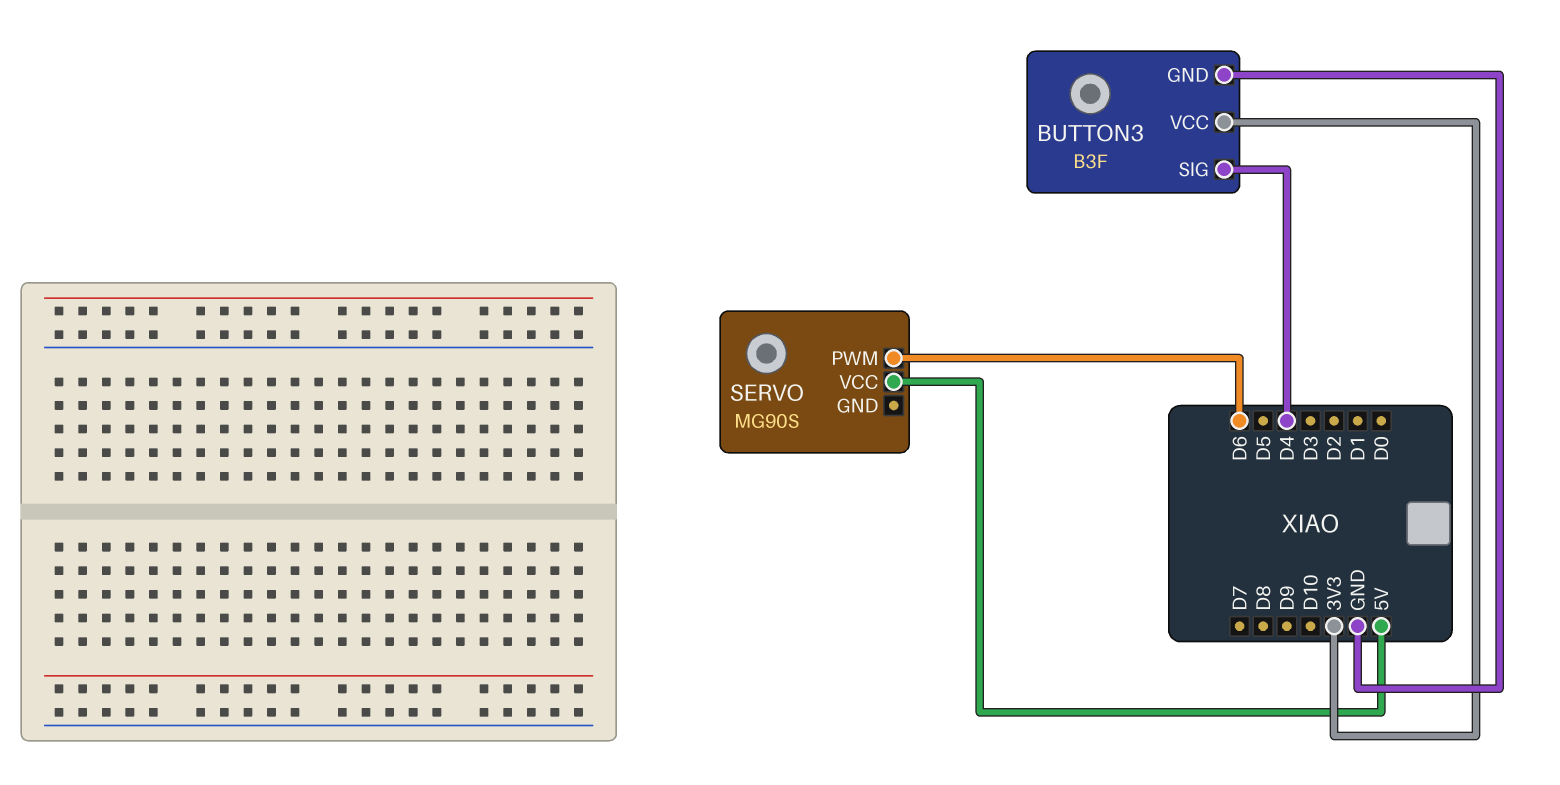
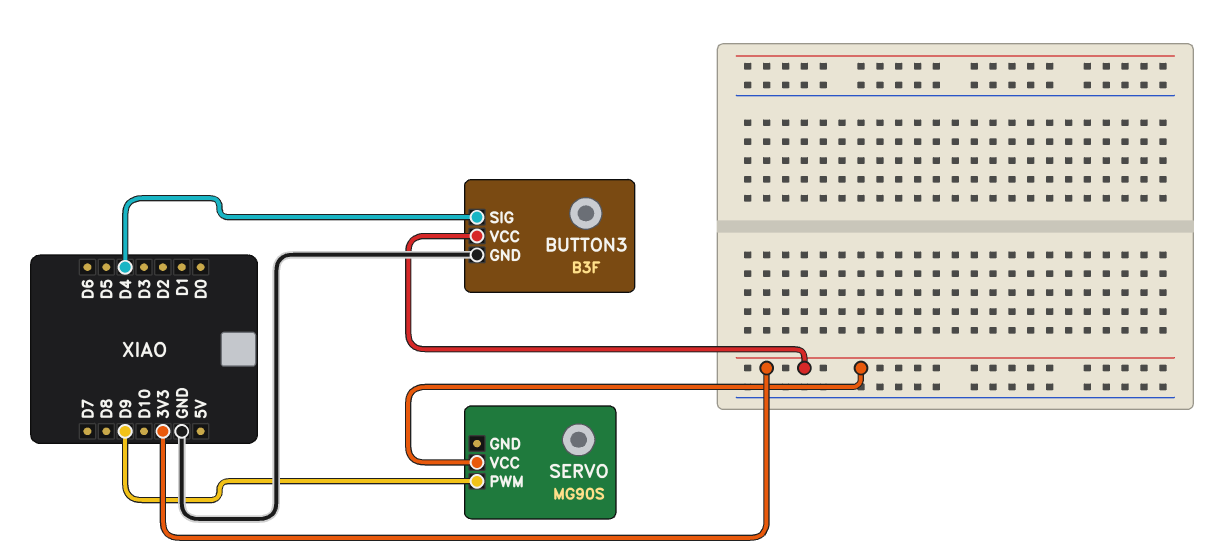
SERVO pin PWM: D6 -> D9
SERVO pin VCC: 5V -> 3V3

